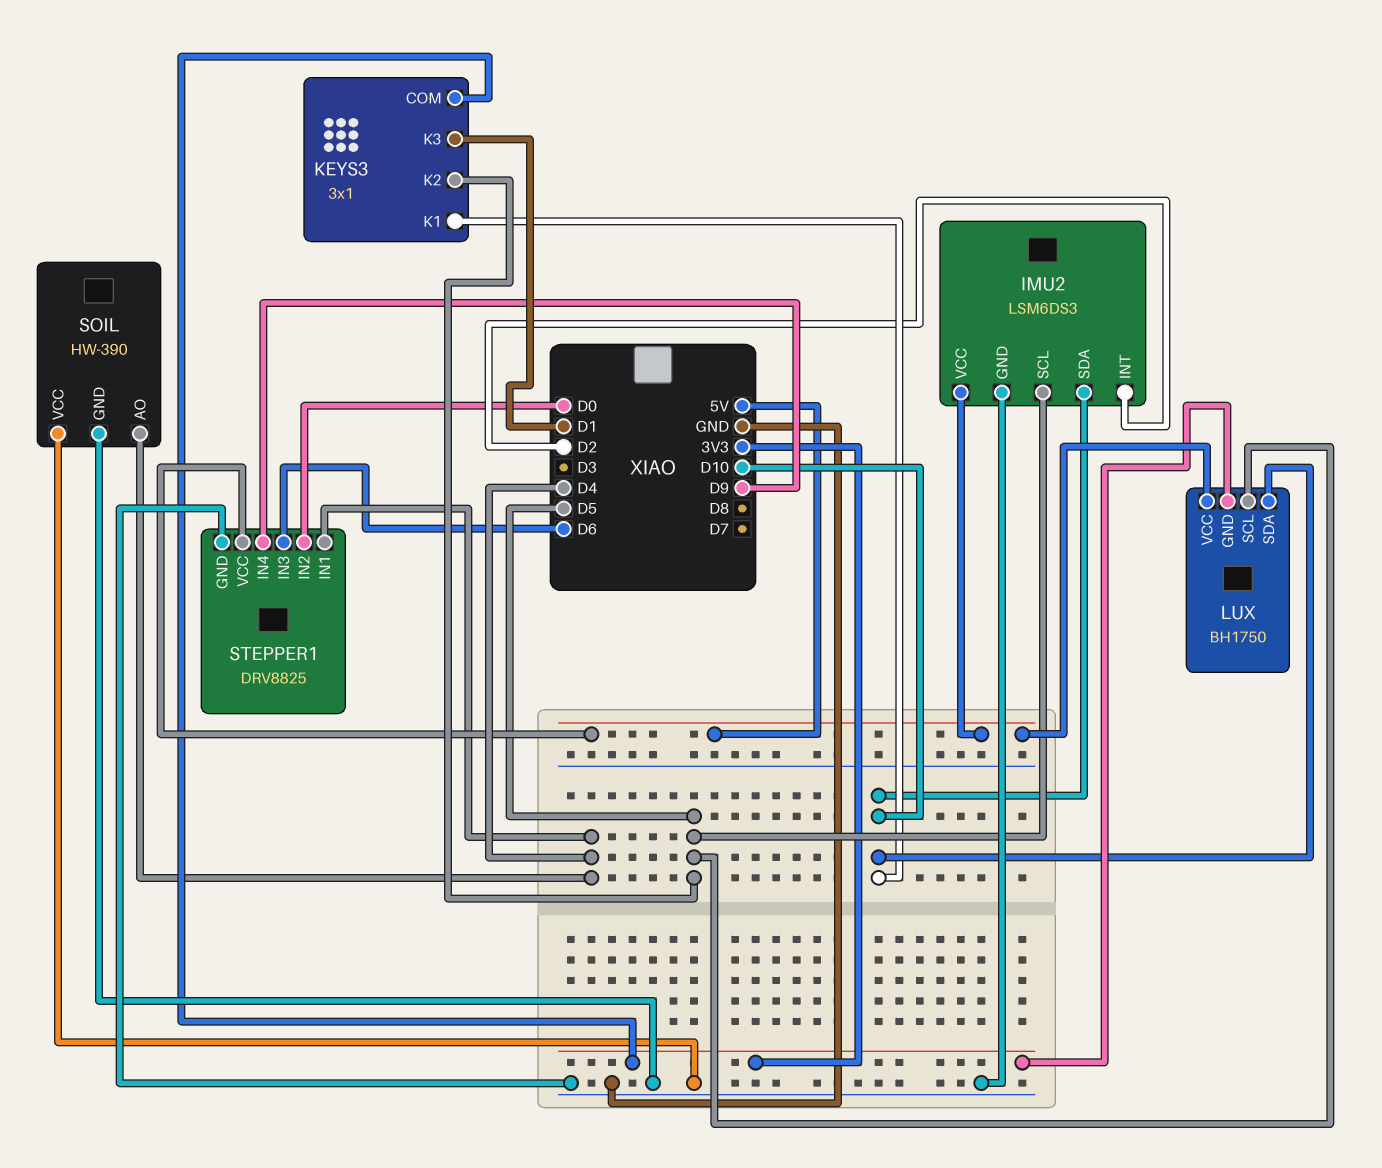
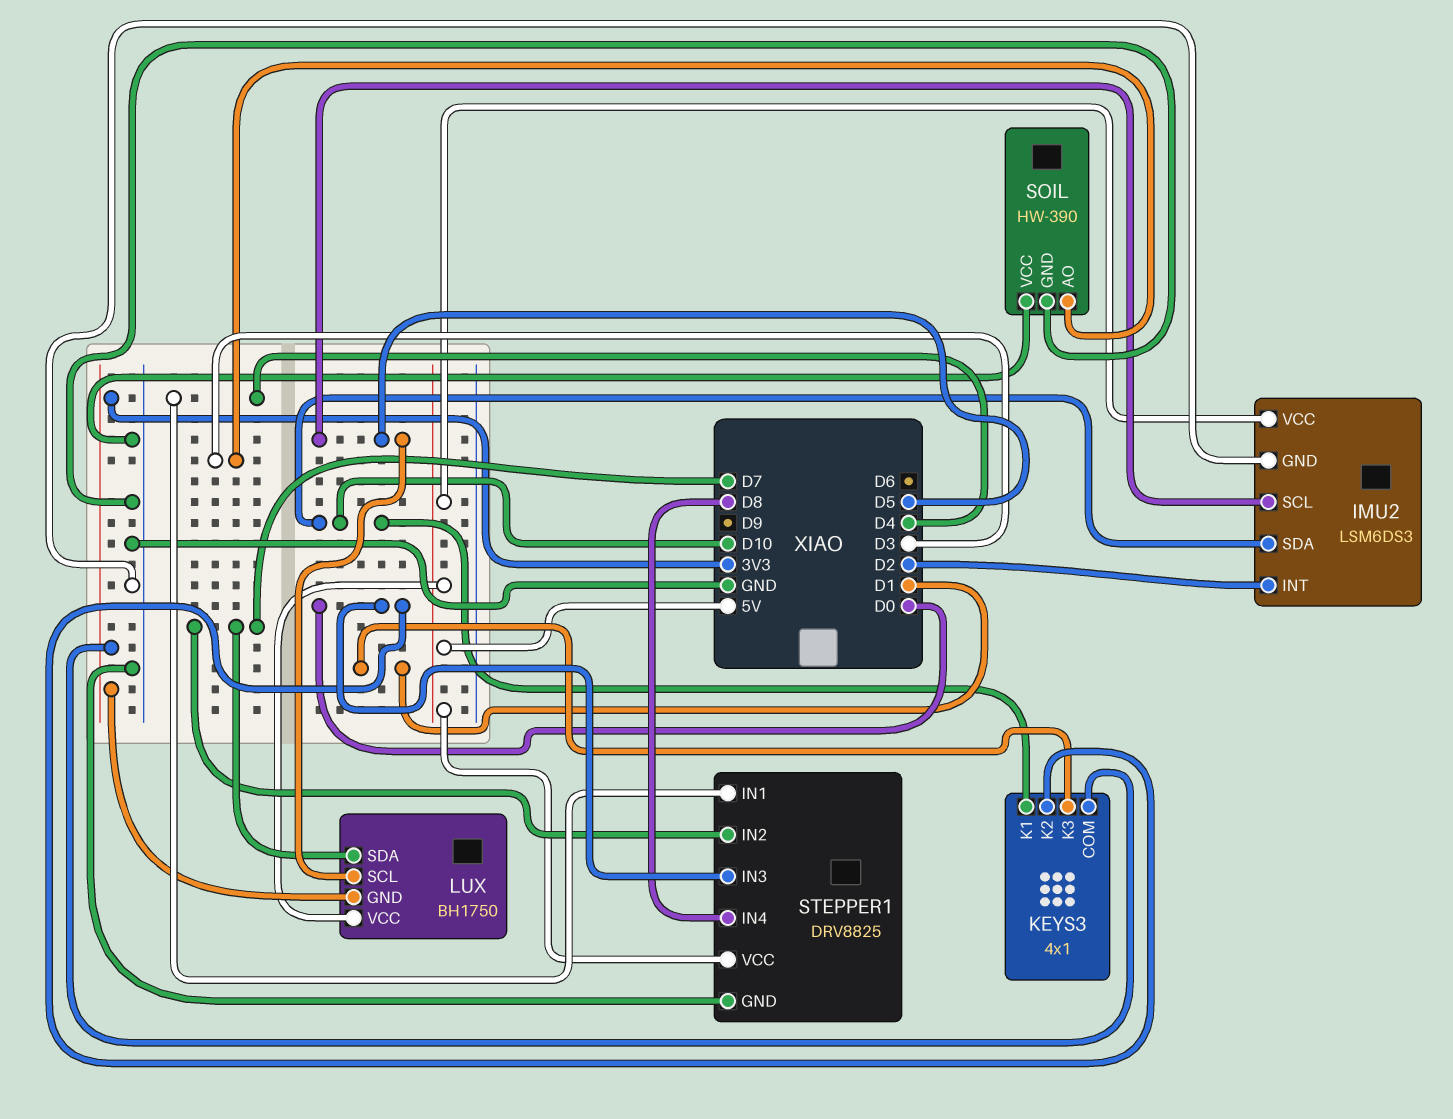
KEYS3: 3x1 -> 4x1
KEYS3 pin K2: D5 -> D0
LUX pin SDA: D10 -> D7
SOIL pin AO: D4 -> D3
STEPPER1 pin IN2: D0 -> D7
STEPPER1 pin IN3: D6 -> D0
STEPPER1 pin IN4: D9 -> D8

